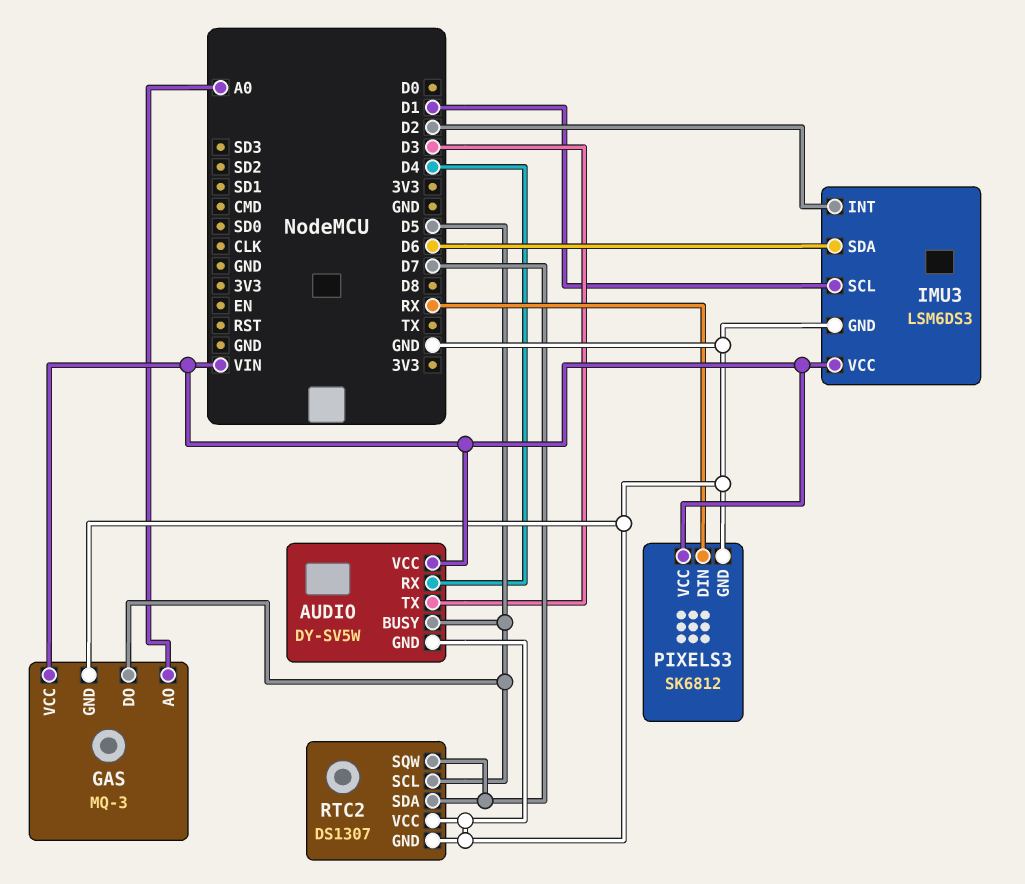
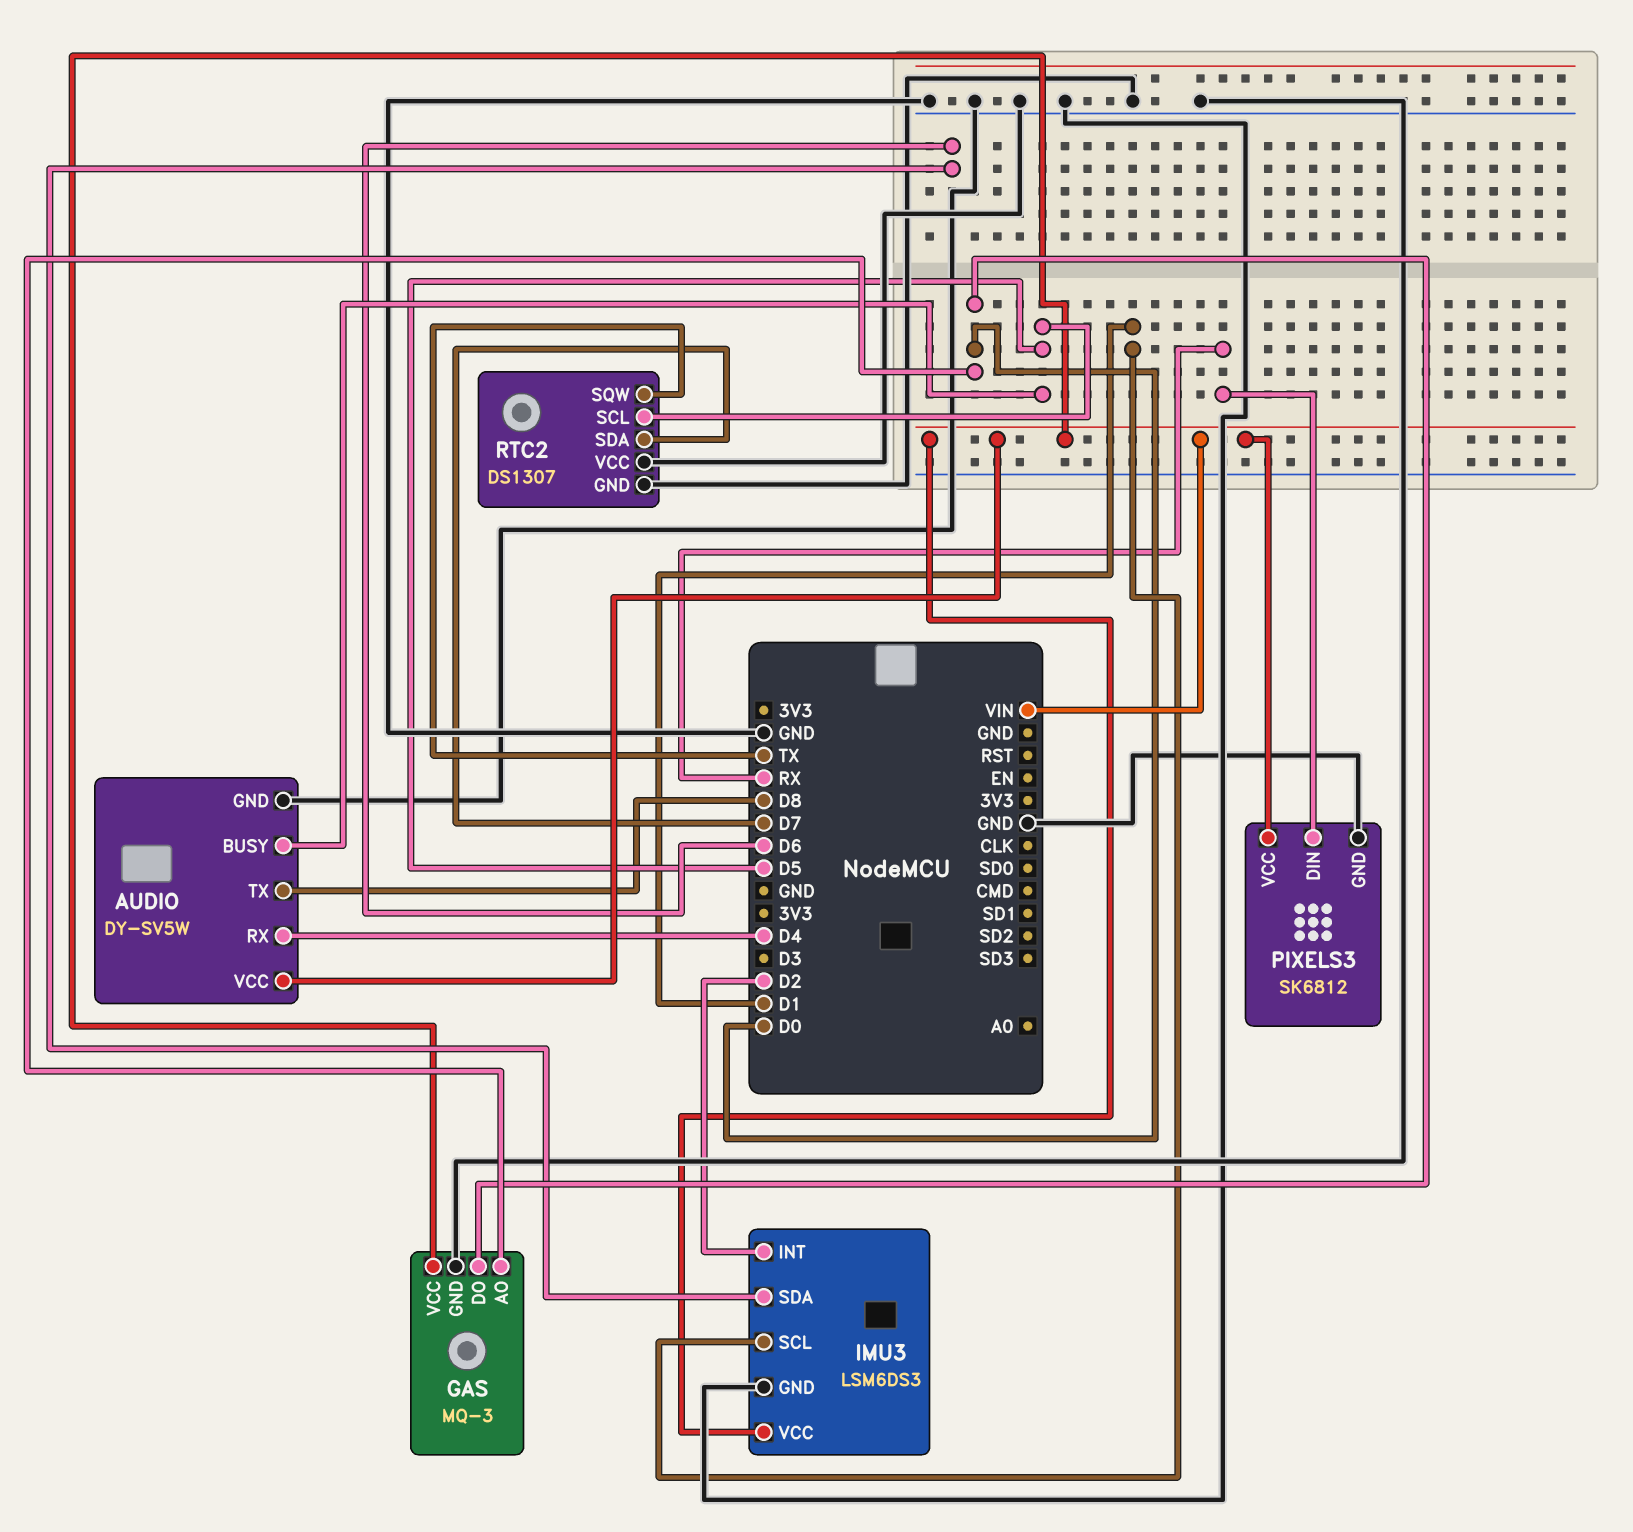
AUDIO pin TX: D3 -> D8
GAS pin AO: A0 -> D0
GAS pin DO: D5 -> D0
RTC2 pin SQW: D7 -> TX

